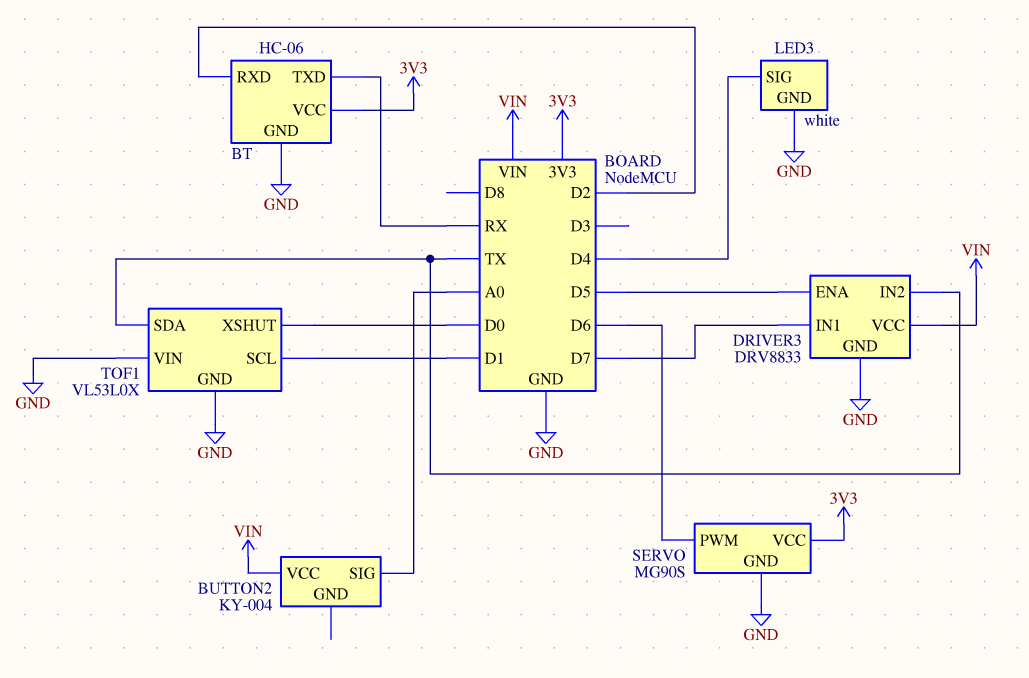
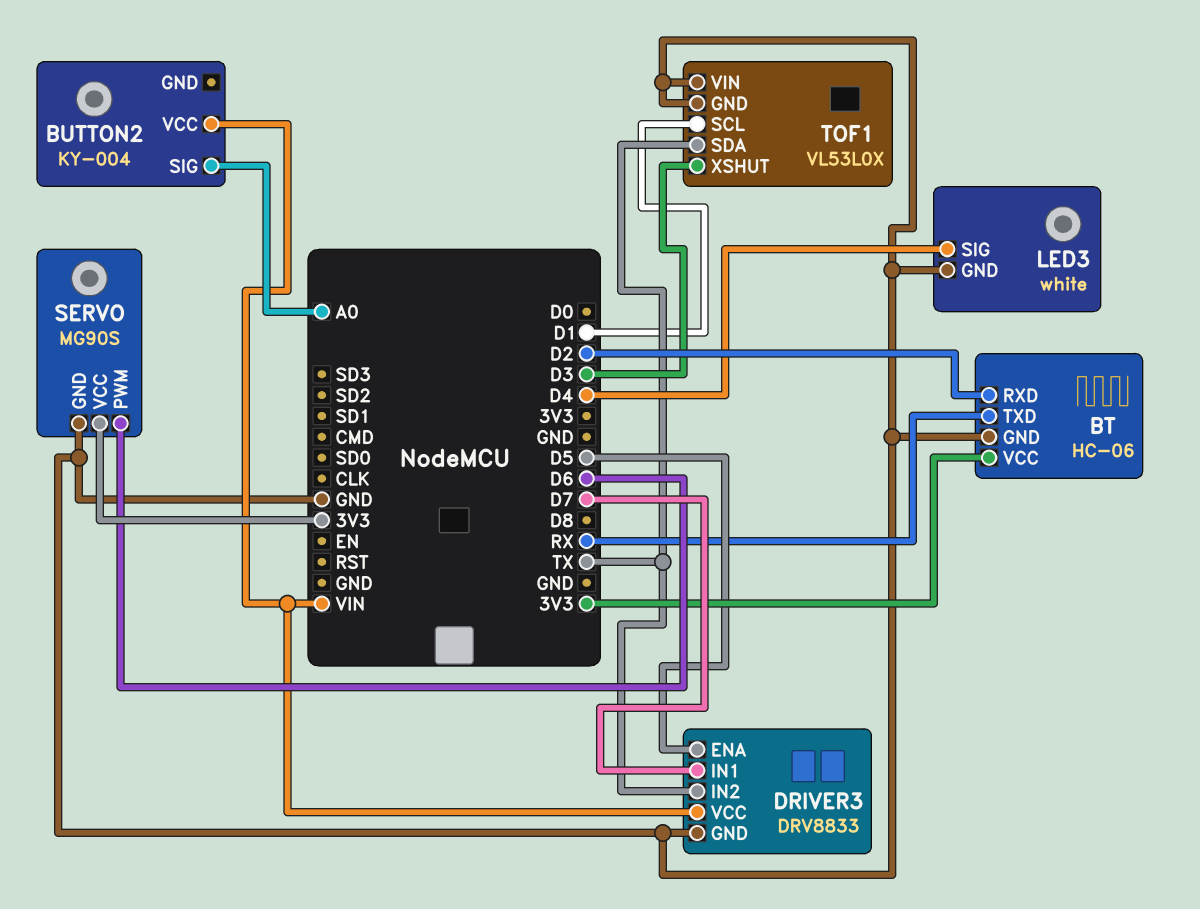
TOF1 pin XSHUT: D0 -> D3

